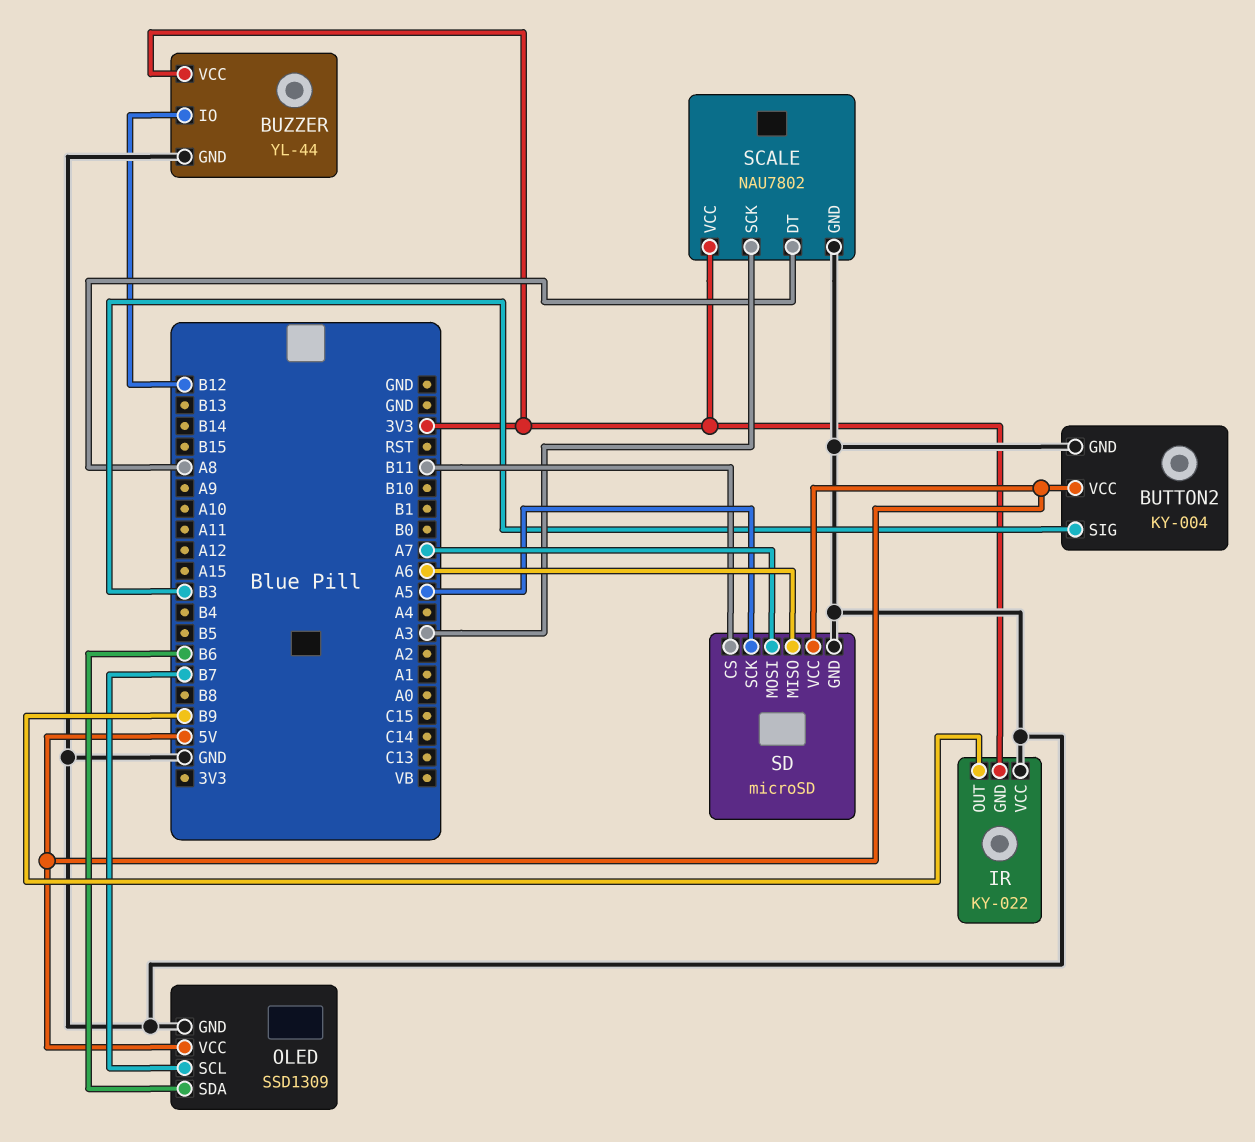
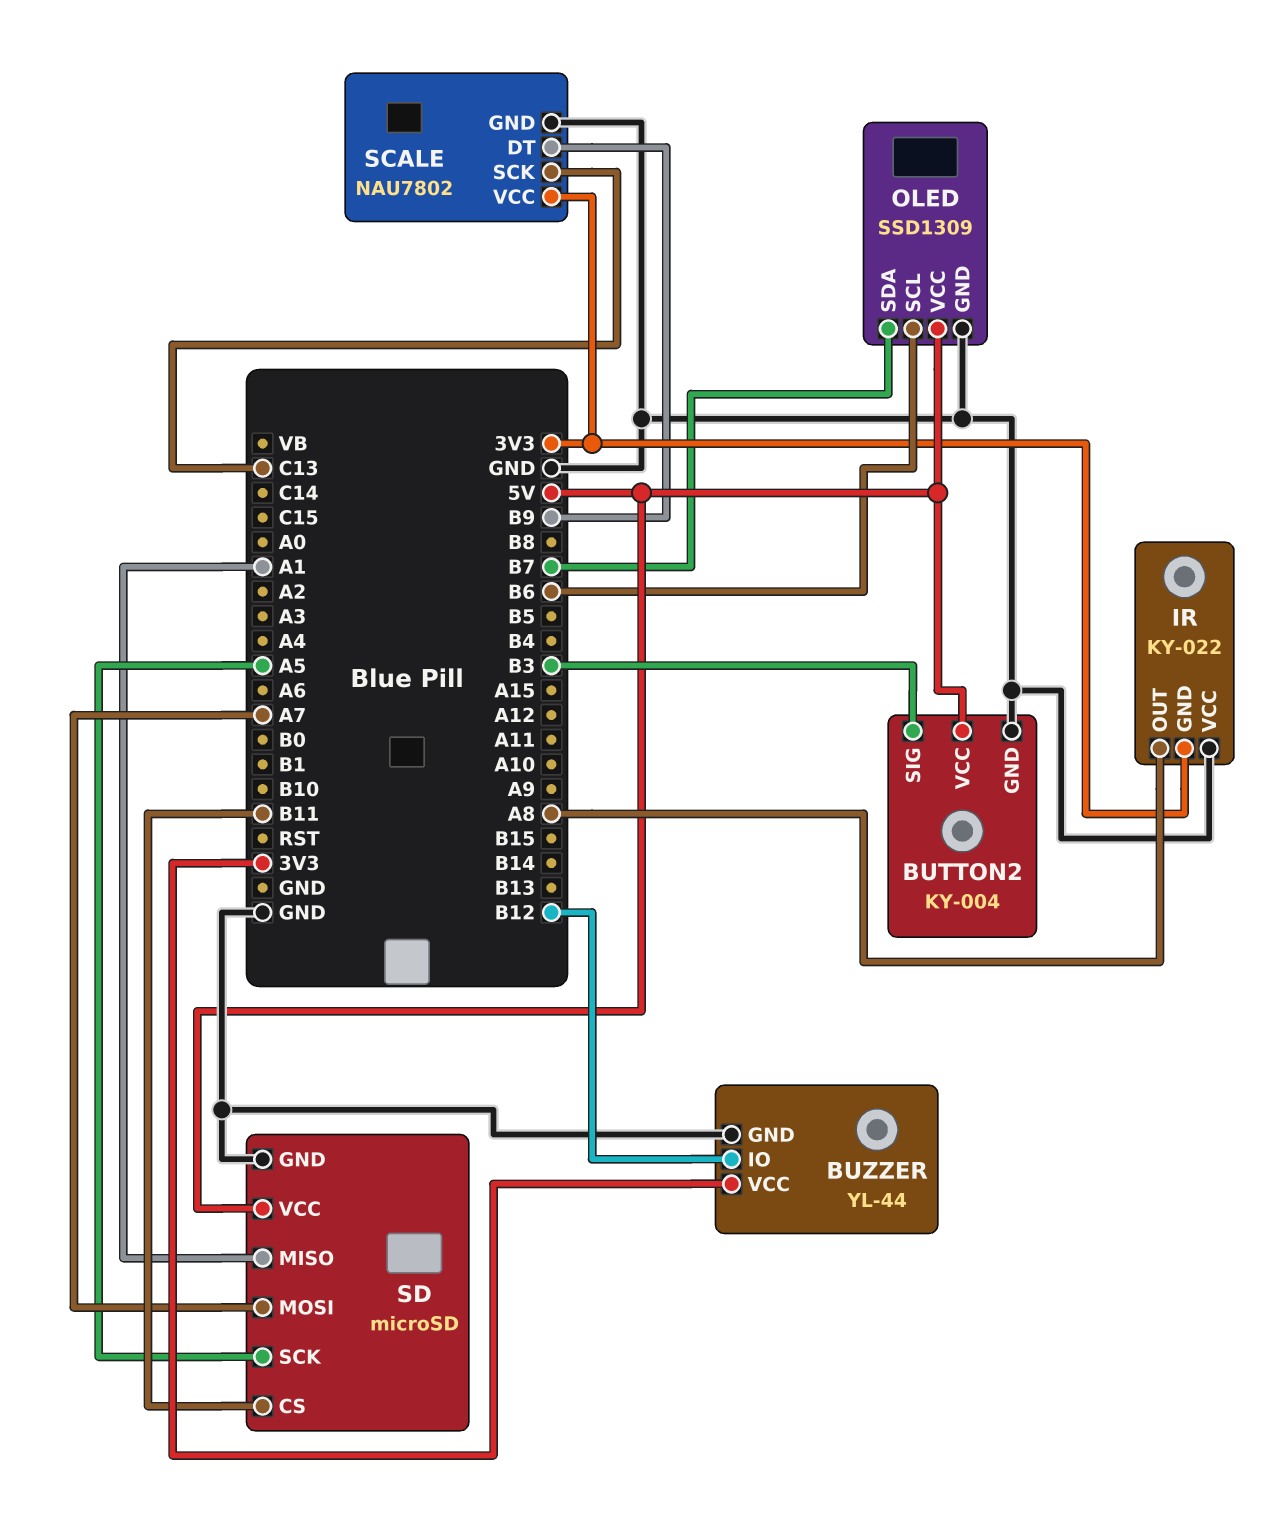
IR pin OUT: B9 -> A8
OLED pin SCL: B7 -> B6
OLED pin SDA: B6 -> B7
SCALE pin DT: A8 -> B9
SCALE pin SCK: A3 -> C13
SD pin MISO: A6 -> A1

